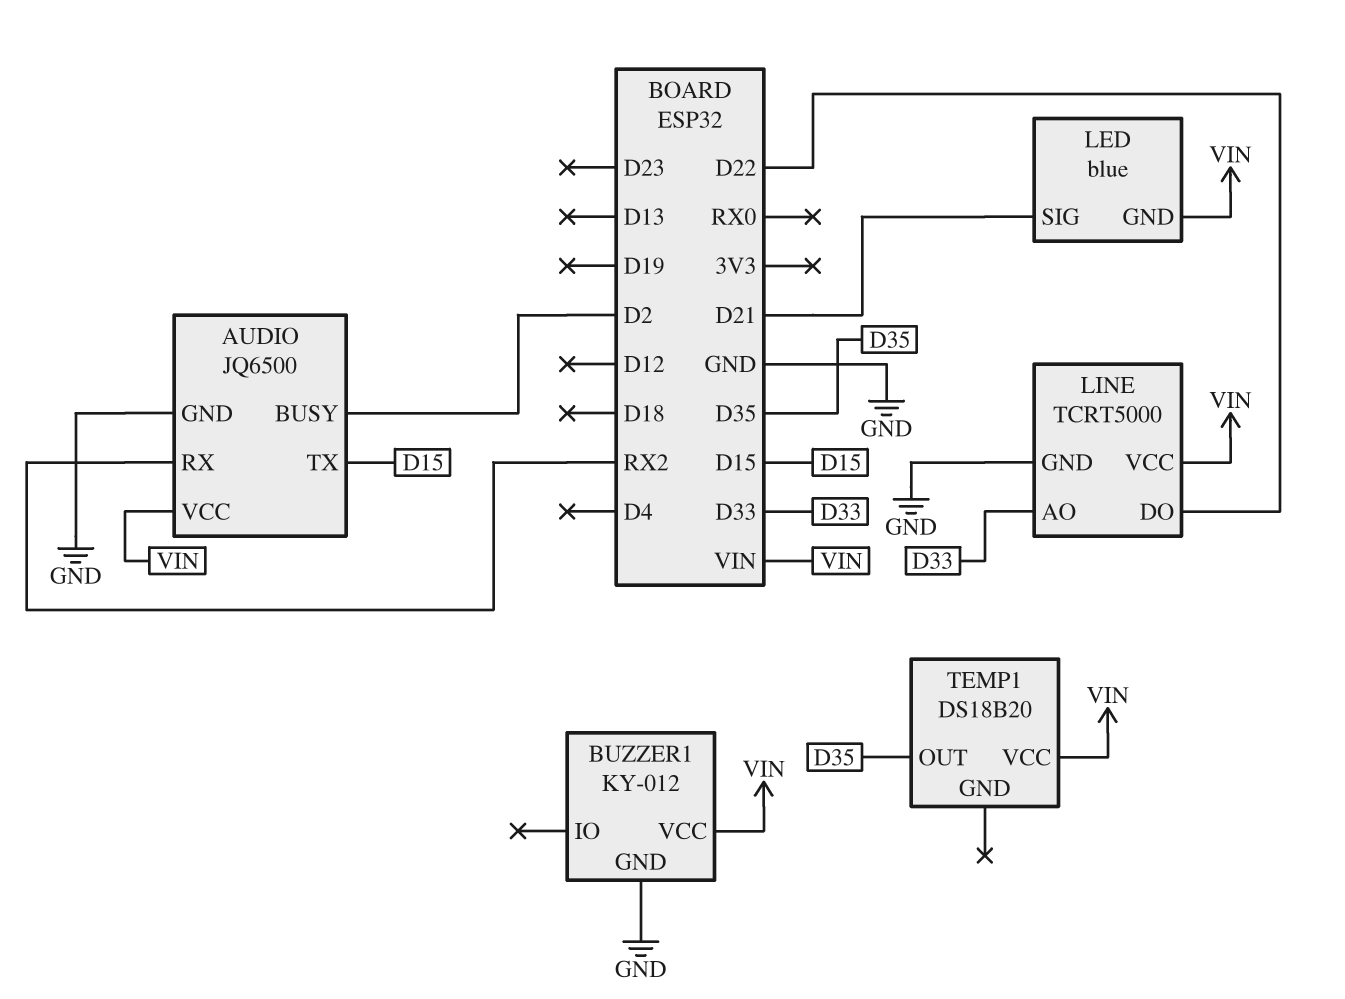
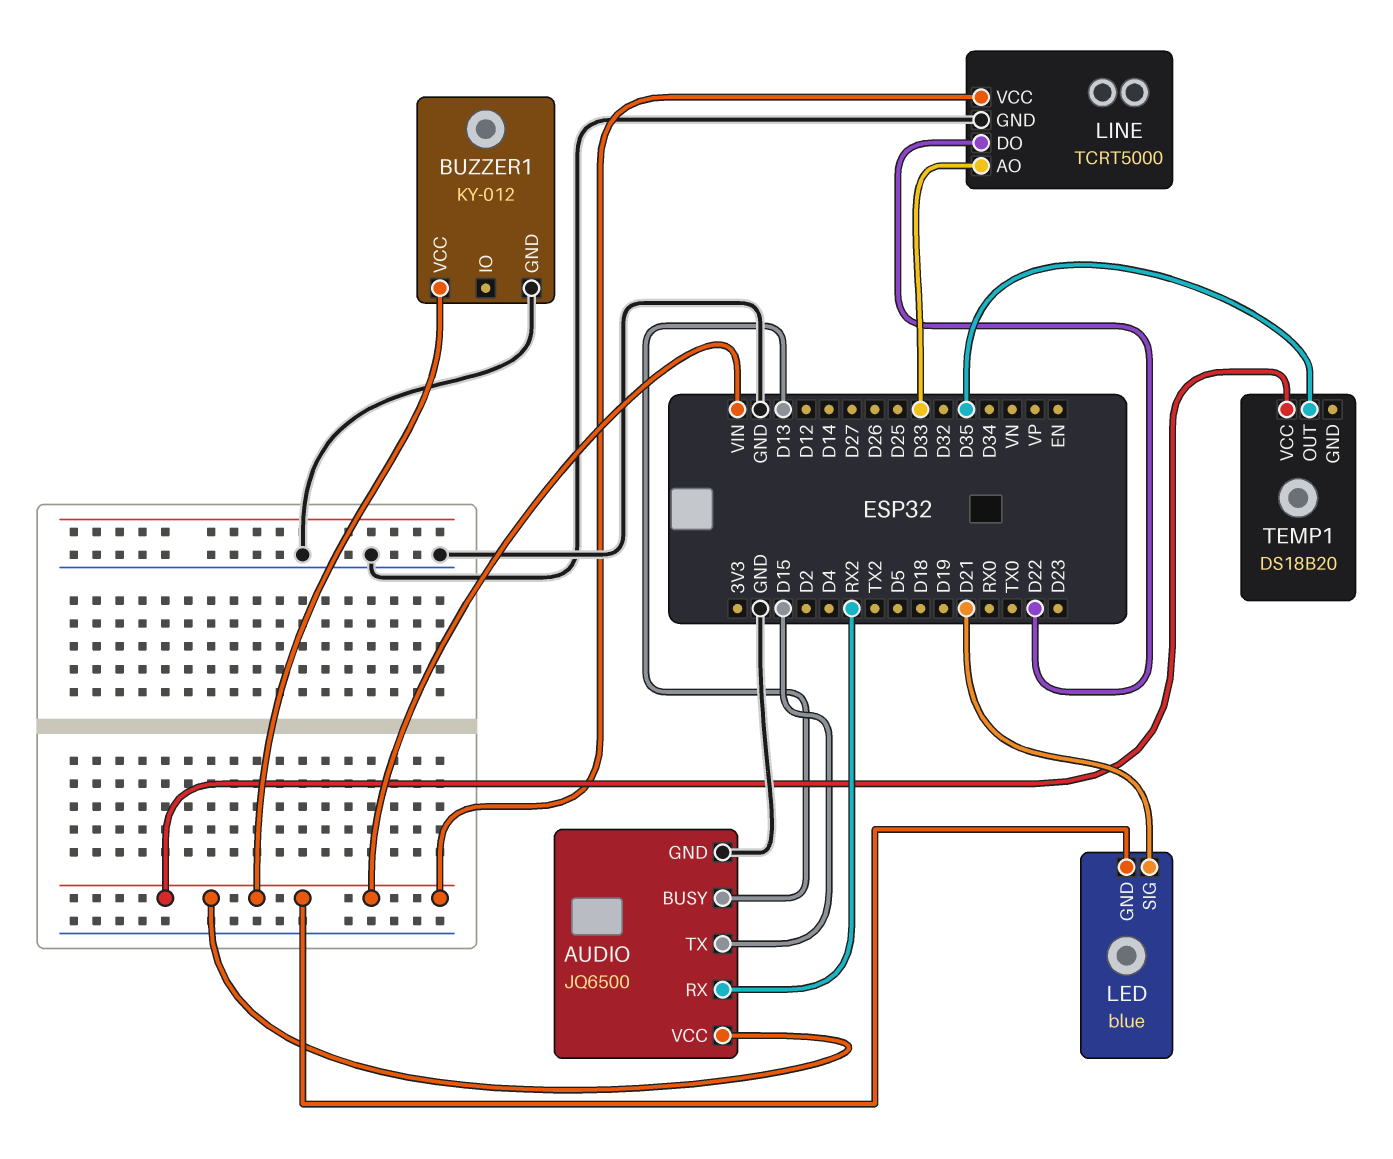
AUDIO pin BUSY: D2 -> D13

